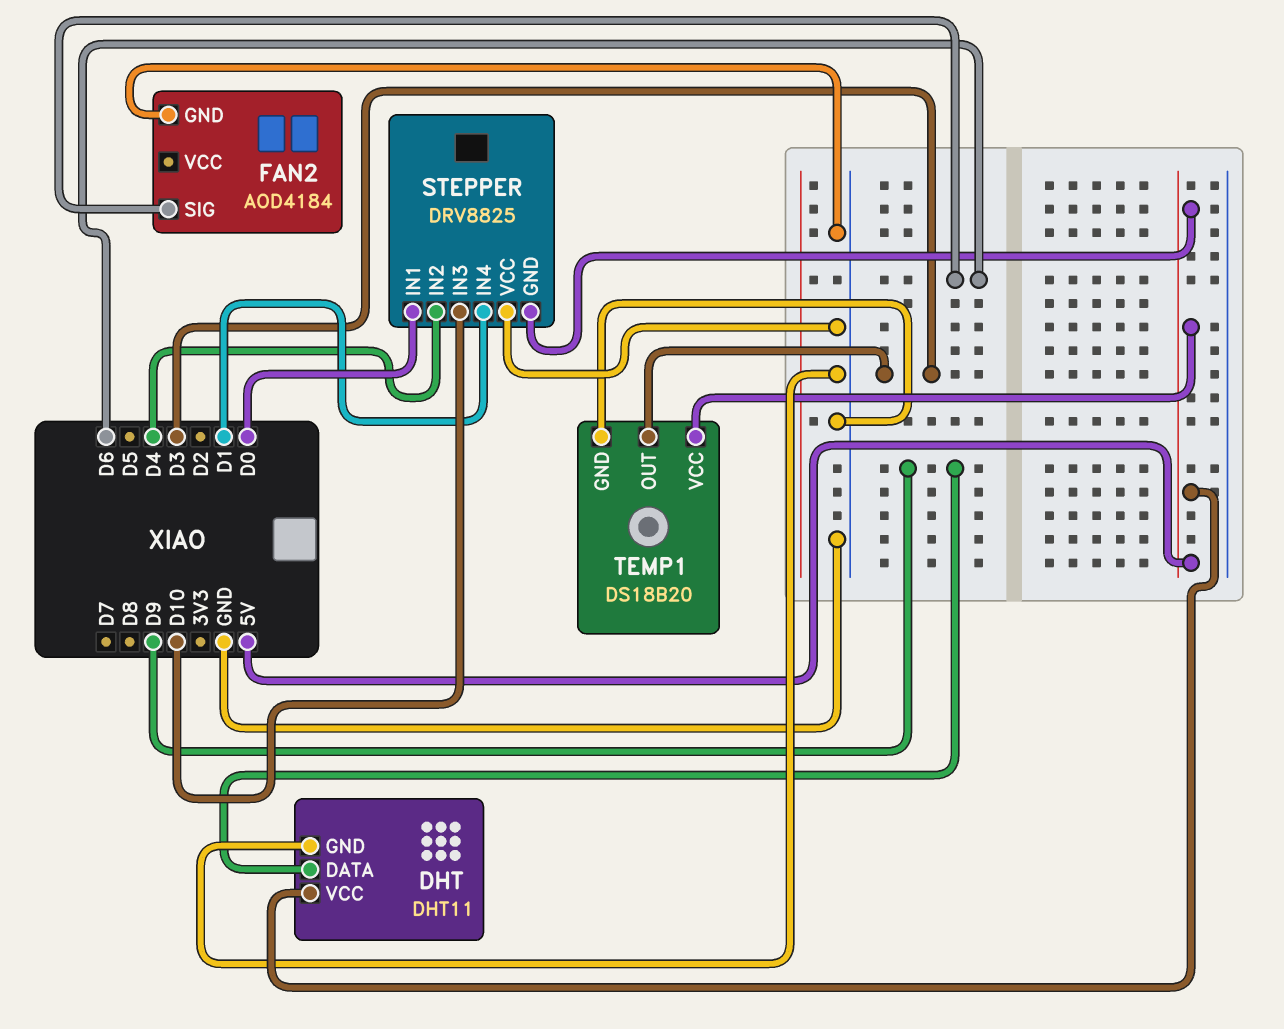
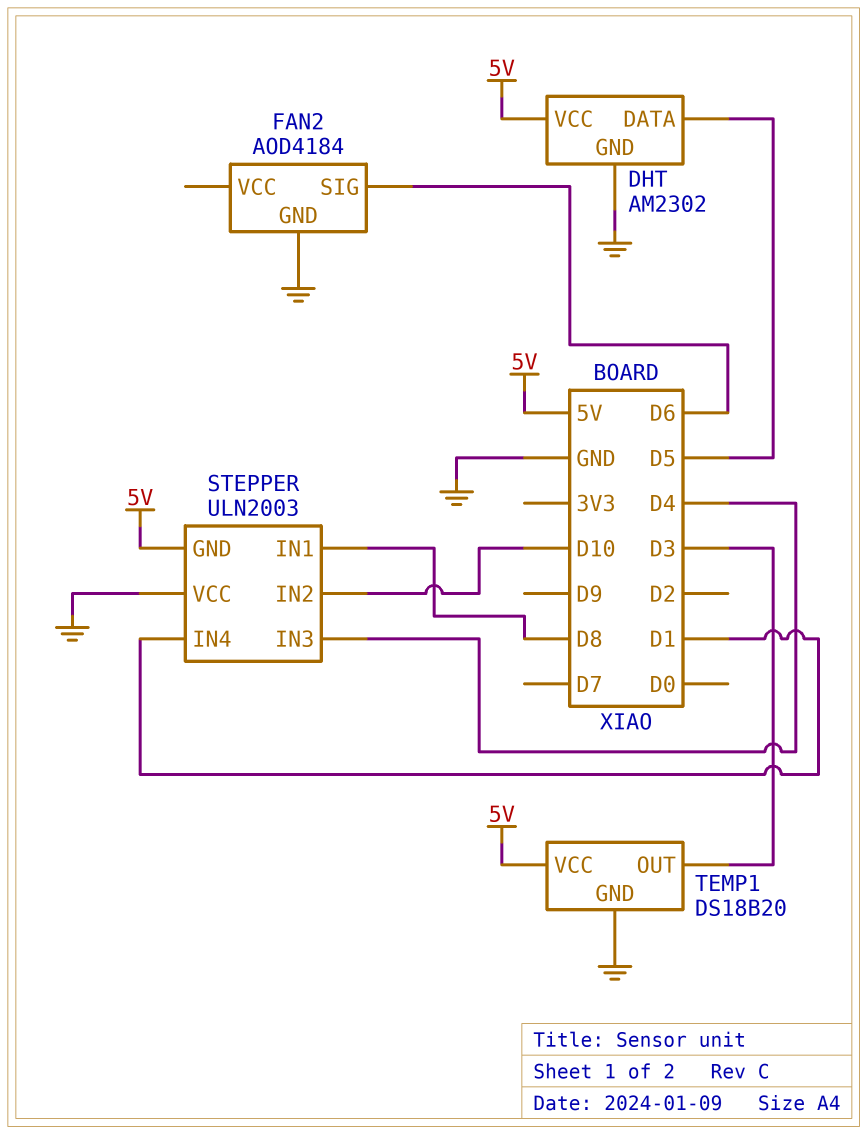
DHT: DHT11 -> AM2302
DHT pin DATA: D9 -> D5
STEPPER: DRV8825 -> ULN2003
STEPPER pin IN1: D0 -> D8
STEPPER pin IN2: D4 -> D10
STEPPER pin IN3: D10 -> D4

